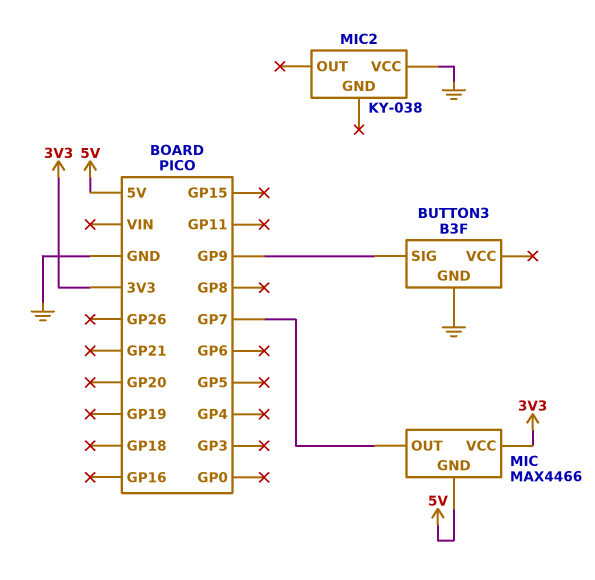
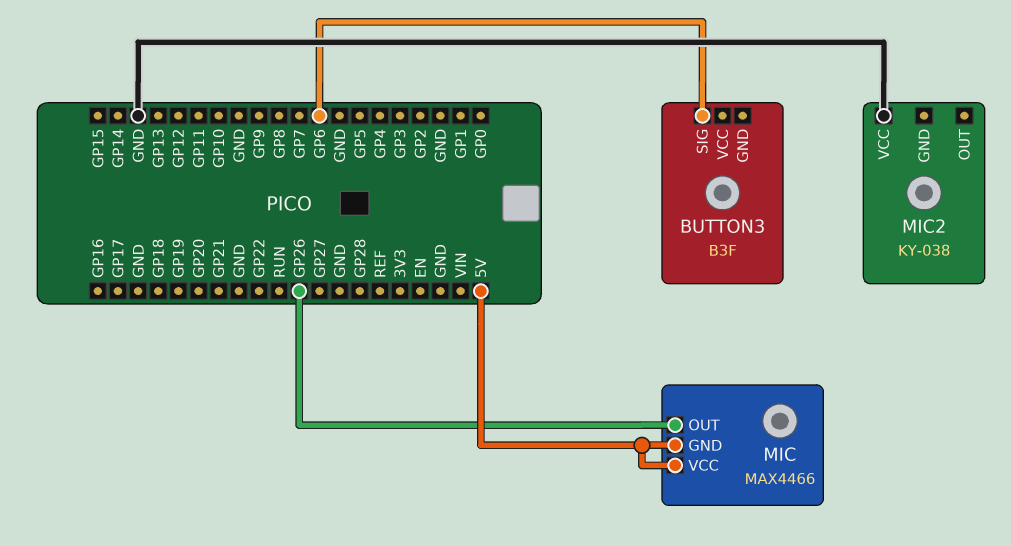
BUTTON3 pin GND: GND -> none
BUTTON3 pin SIG: GP9 -> GP6
MIC pin OUT: GP7 -> GP26
MIC pin VCC: 3V3 -> 5V

